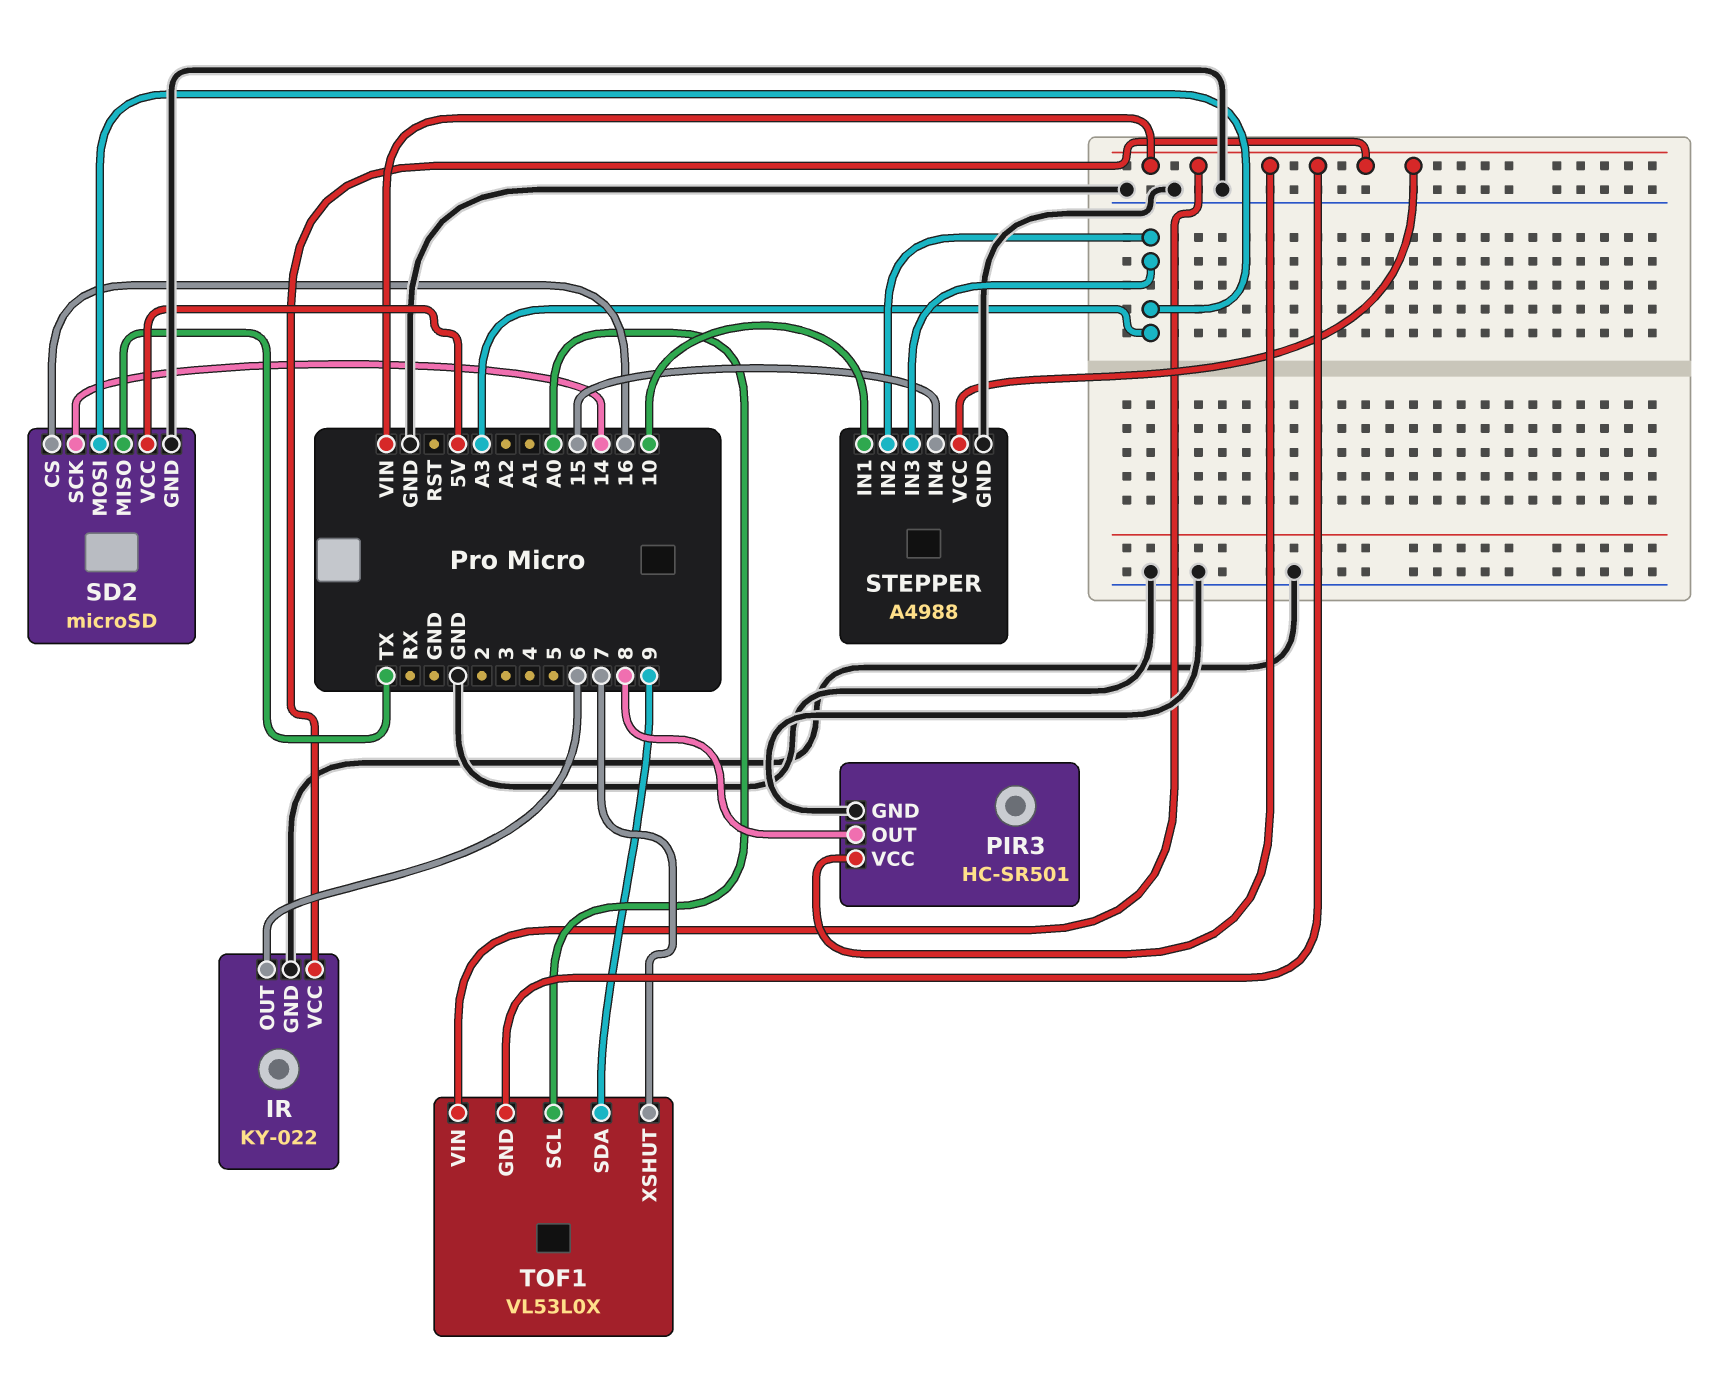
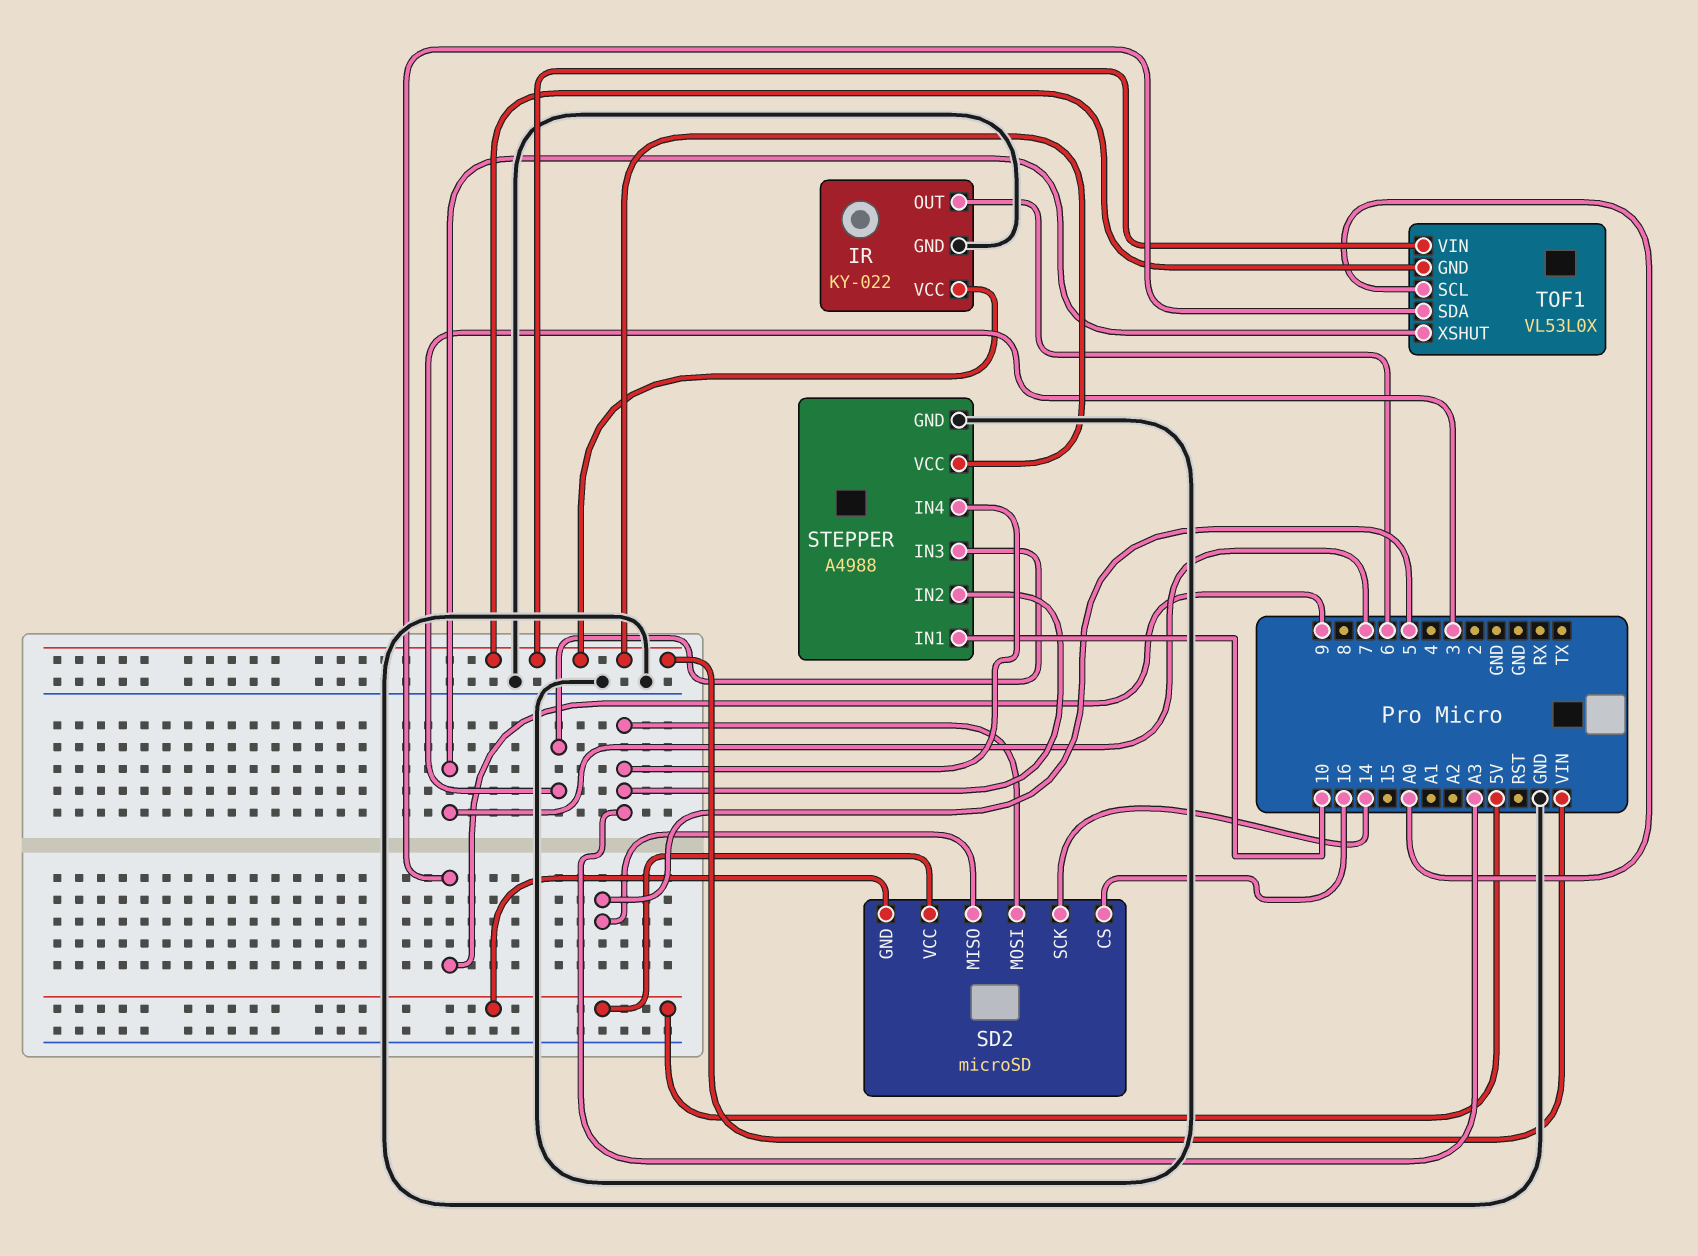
PIR3: HC-SR501 -> none
PIR3 pin GND: GND -> none
PIR3 pin OUT: 8 -> none
PIR3 pin VCC: VIN -> none
SD2 pin GND: GND -> 5V
SD2 pin MISO: TX -> 5
STEPPER pin IN3: A3 -> 3
STEPPER pin IN4: 15 -> A3

